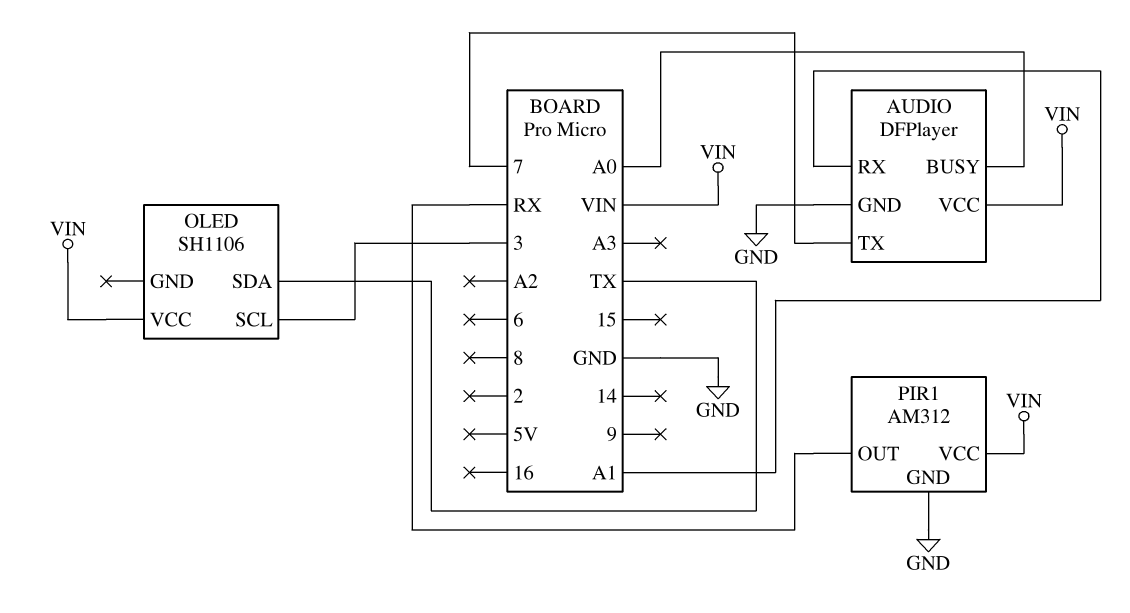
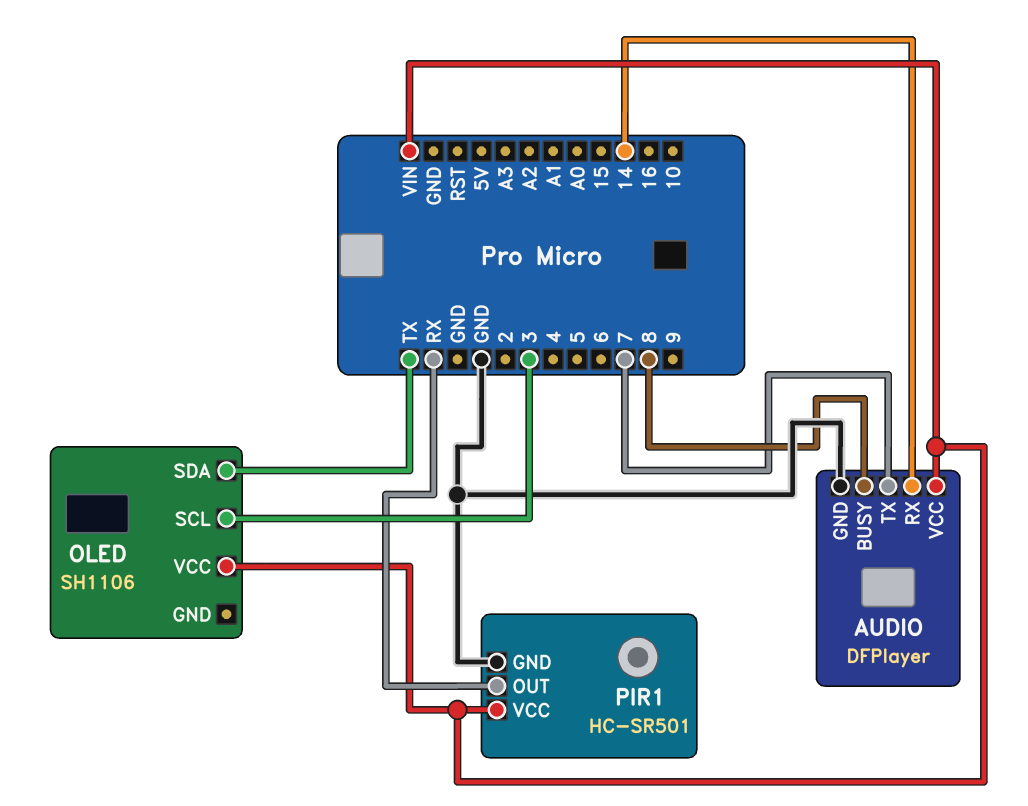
AUDIO pin BUSY: A0 -> 8
AUDIO pin RX: A1 -> 14
PIR1: AM312 -> HC-SR501

